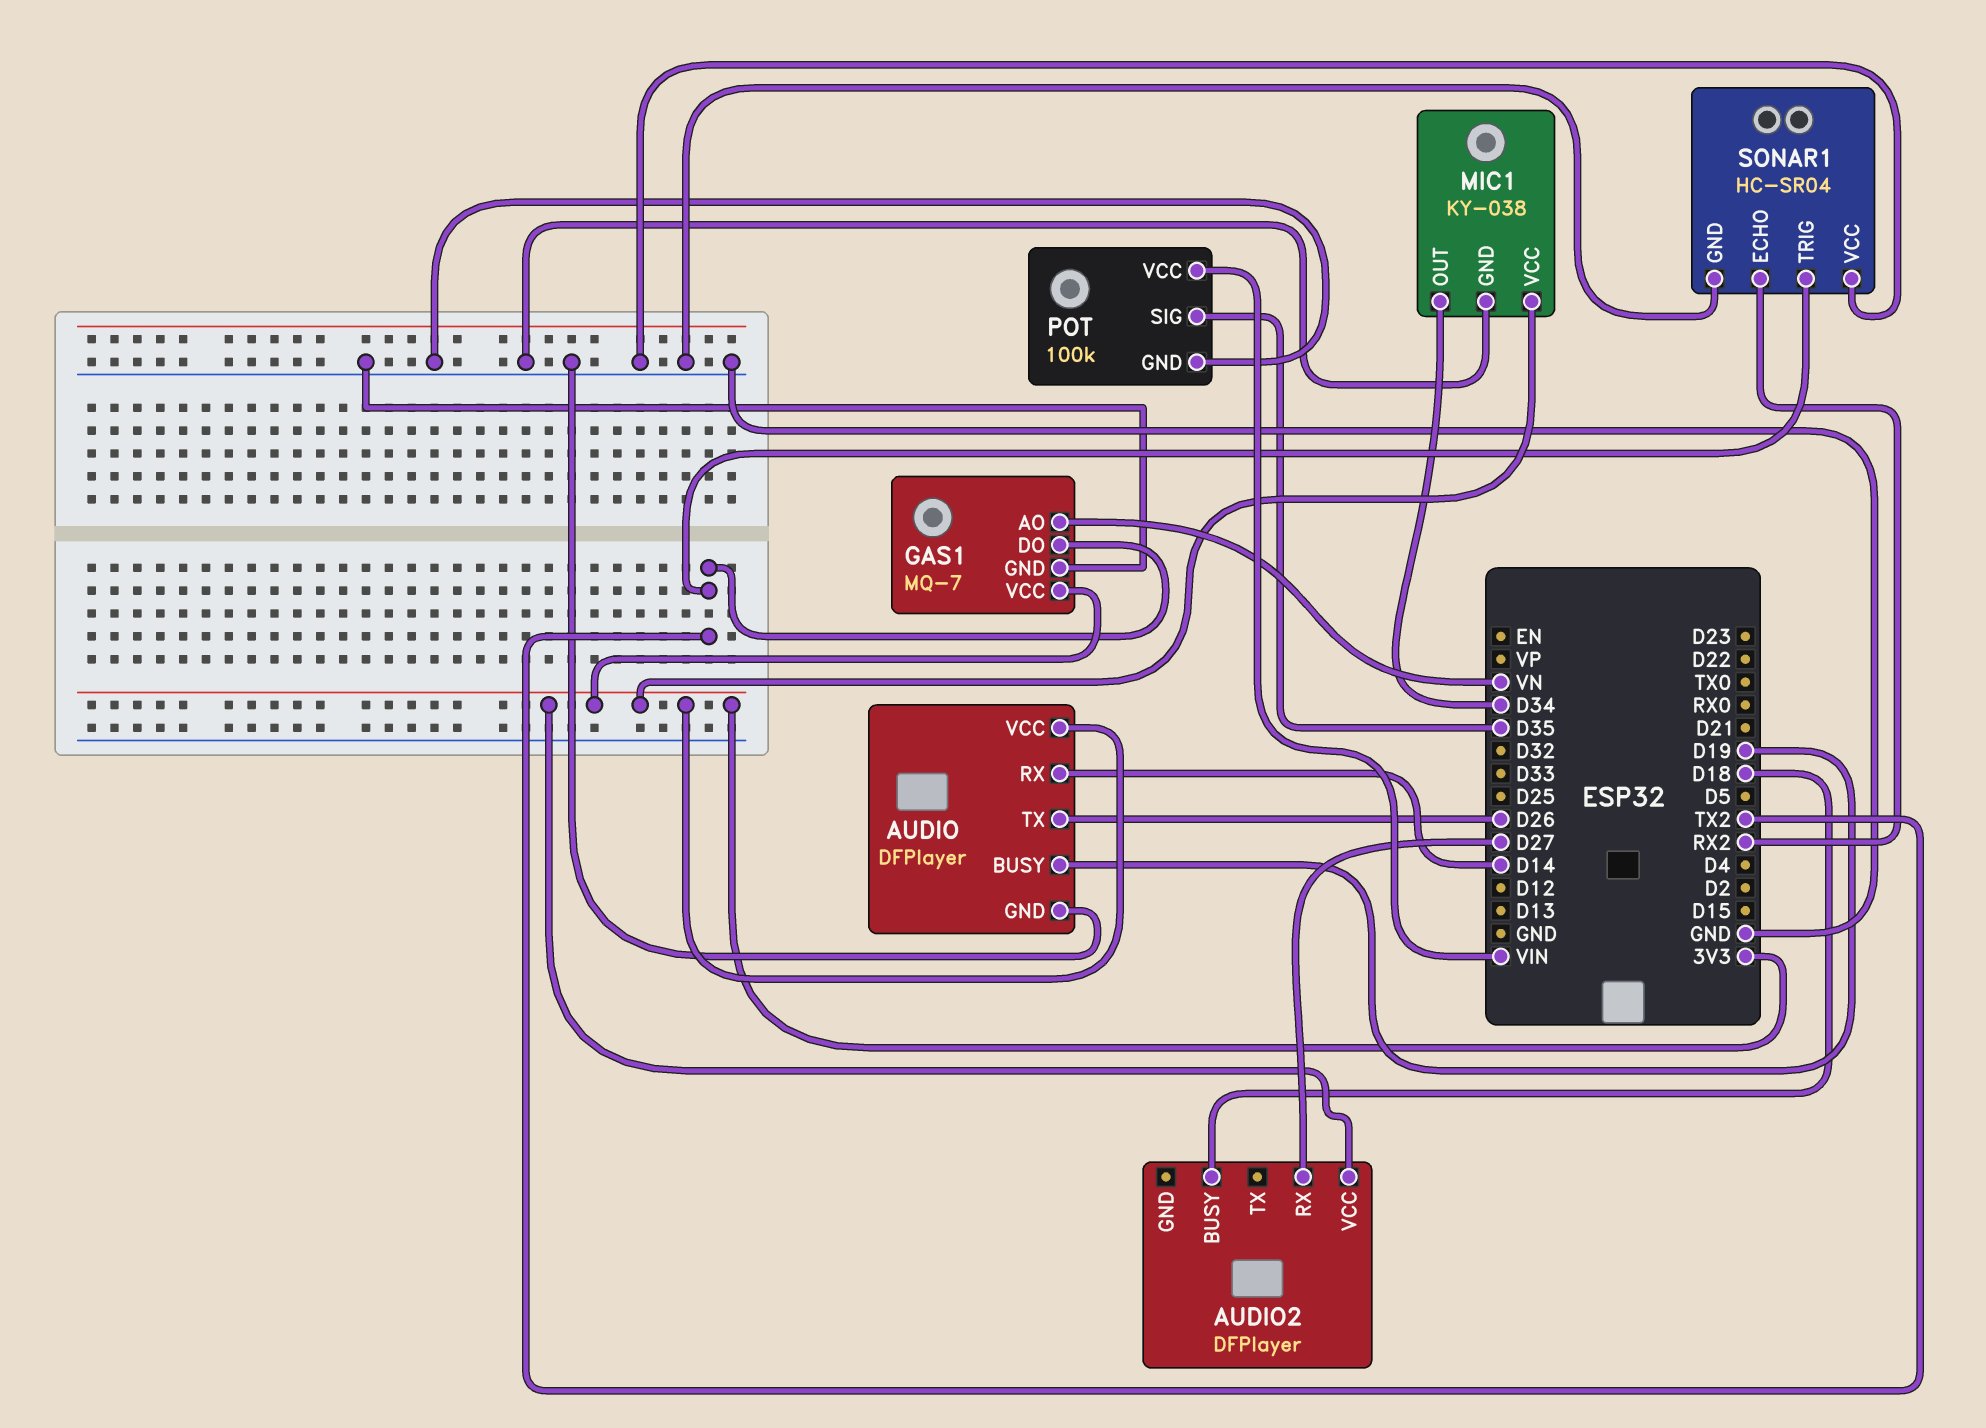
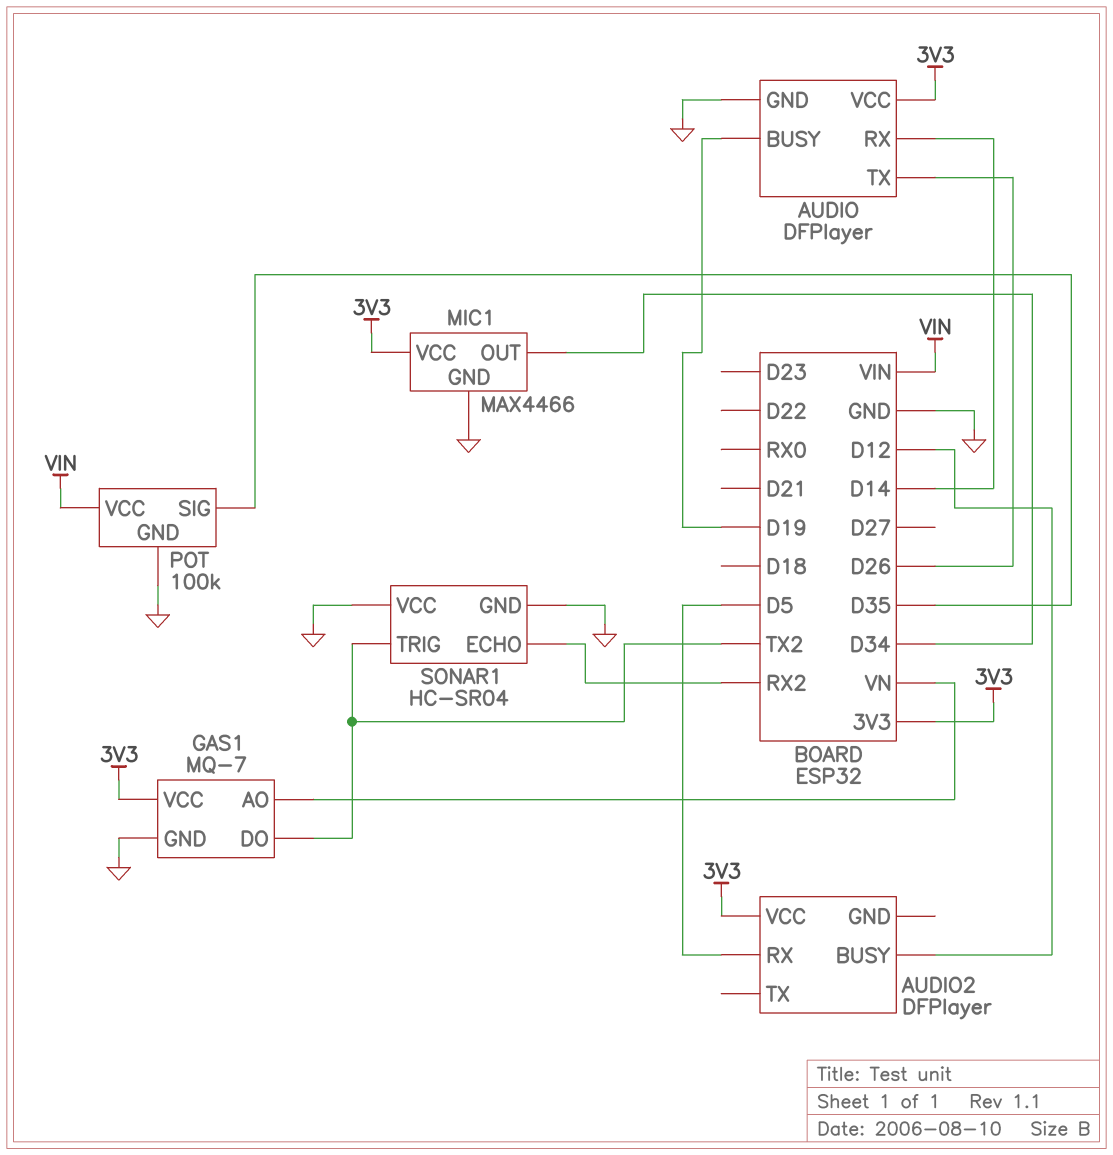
AUDIO2 pin BUSY: D18 -> D12
AUDIO2 pin RX: D27 -> D5
MIC1: KY-038 -> MAX4466

